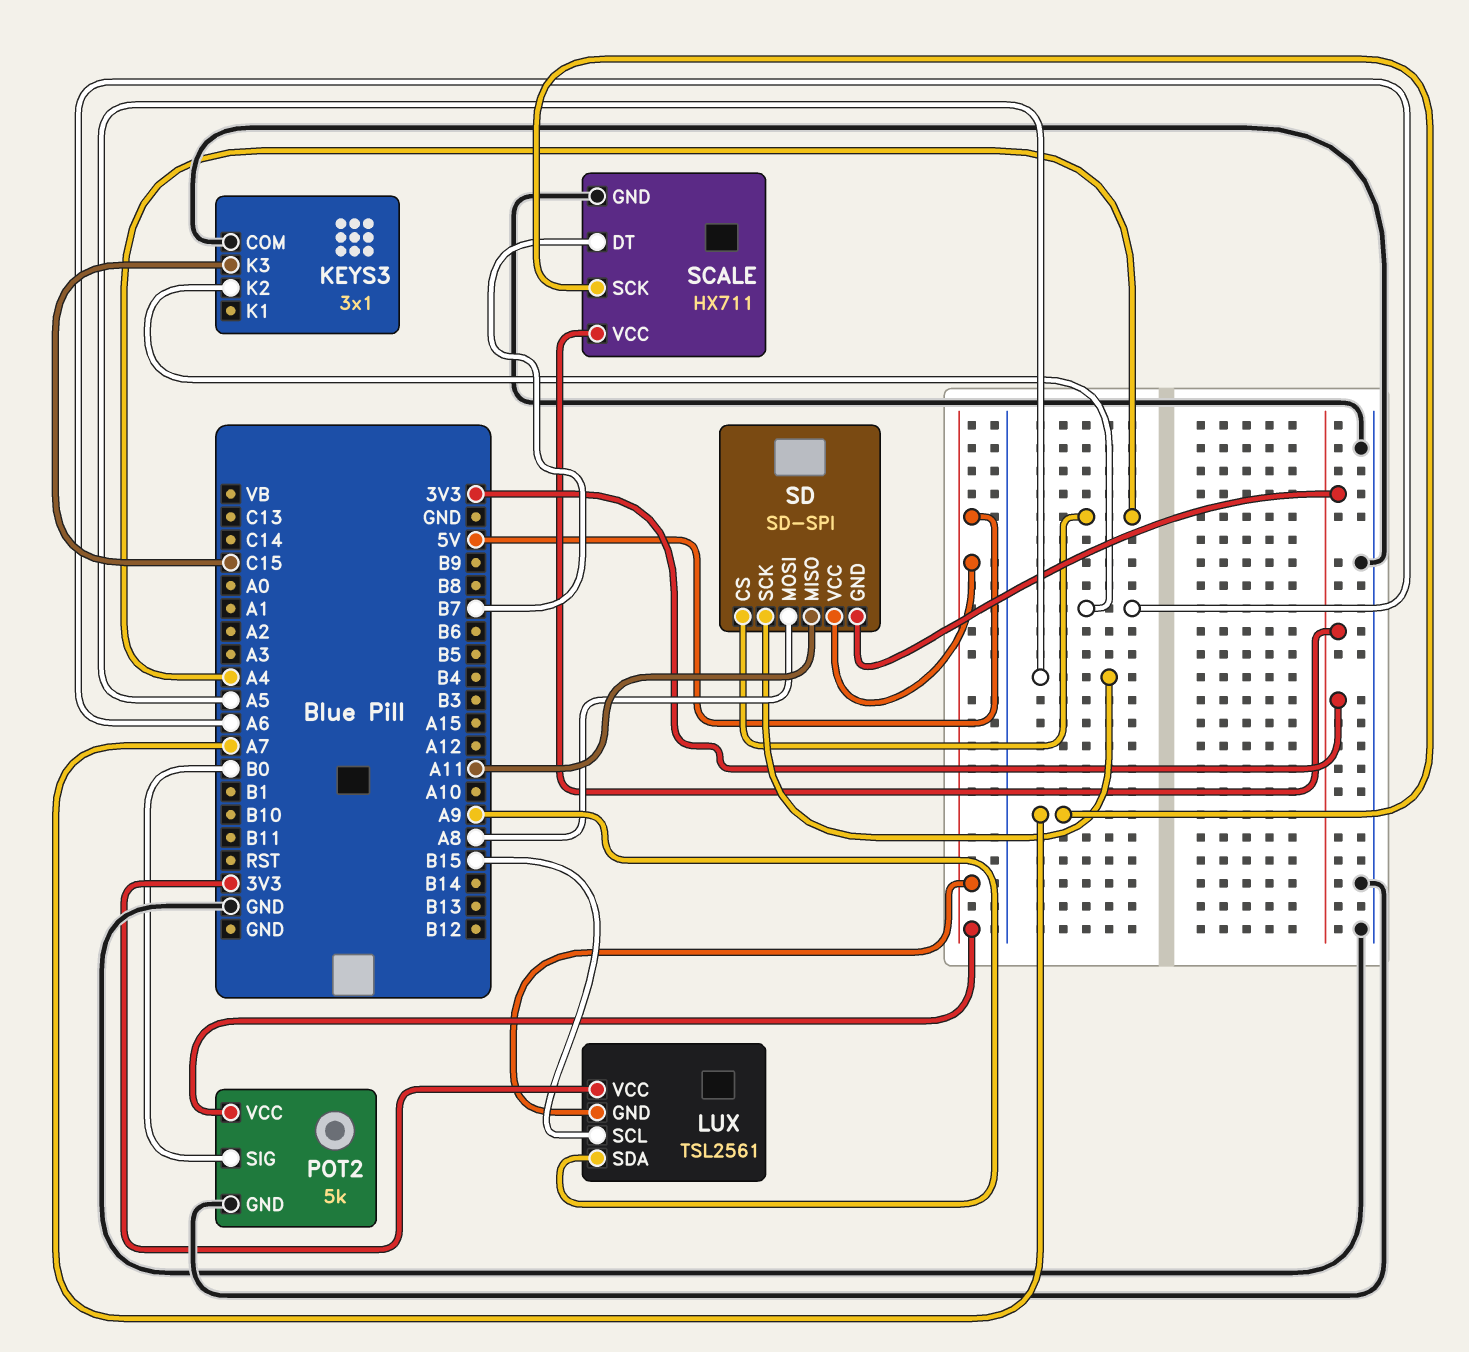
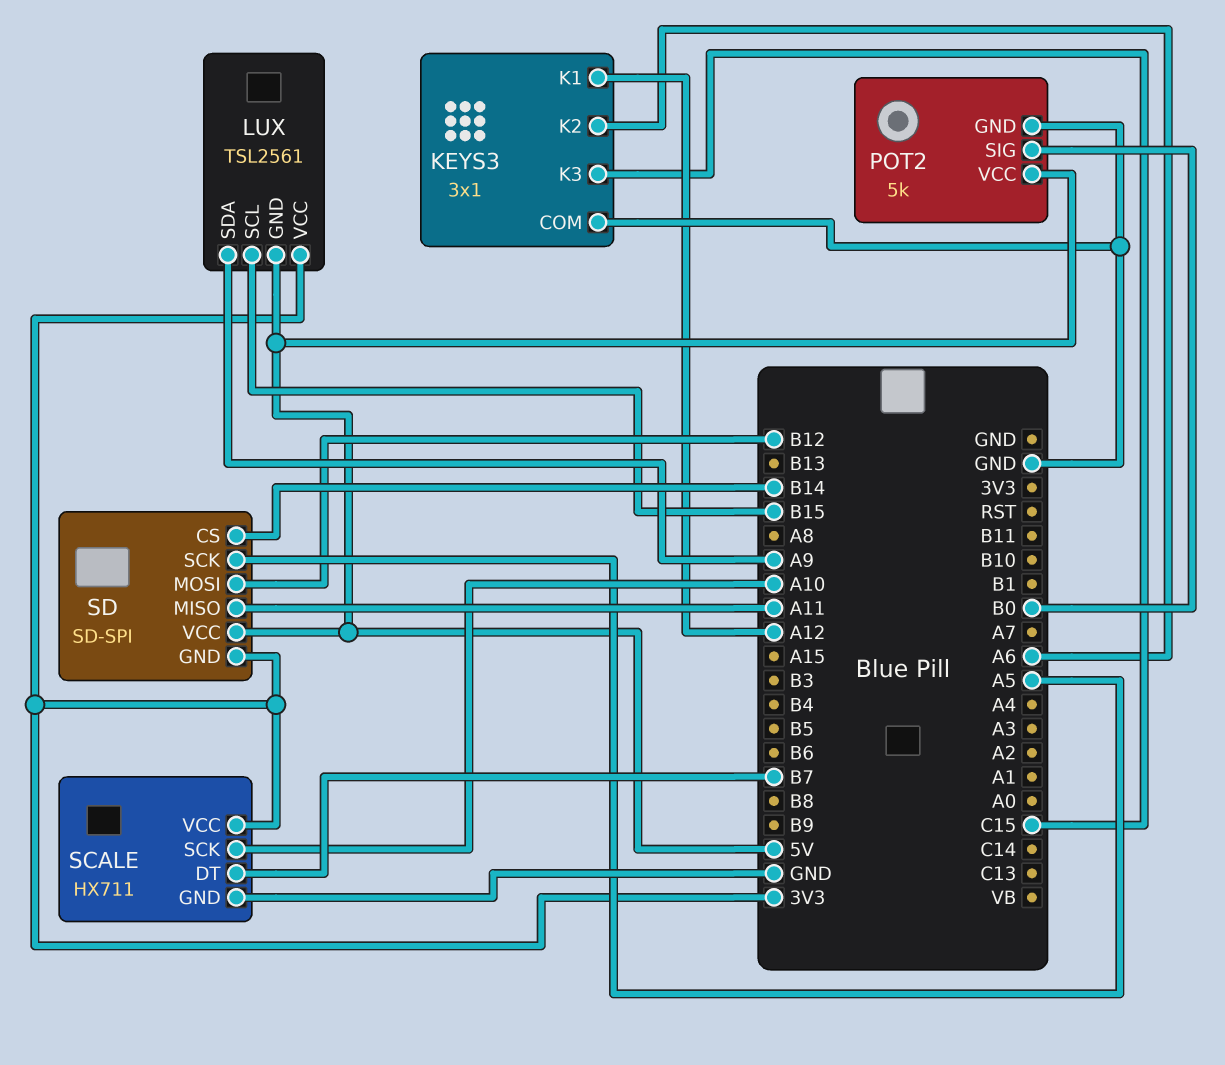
KEYS3 pin K1: none -> A12
SCALE pin SCK: A7 -> A10
SD pin CS: A4 -> B14
SD pin MOSI: A8 -> B12

